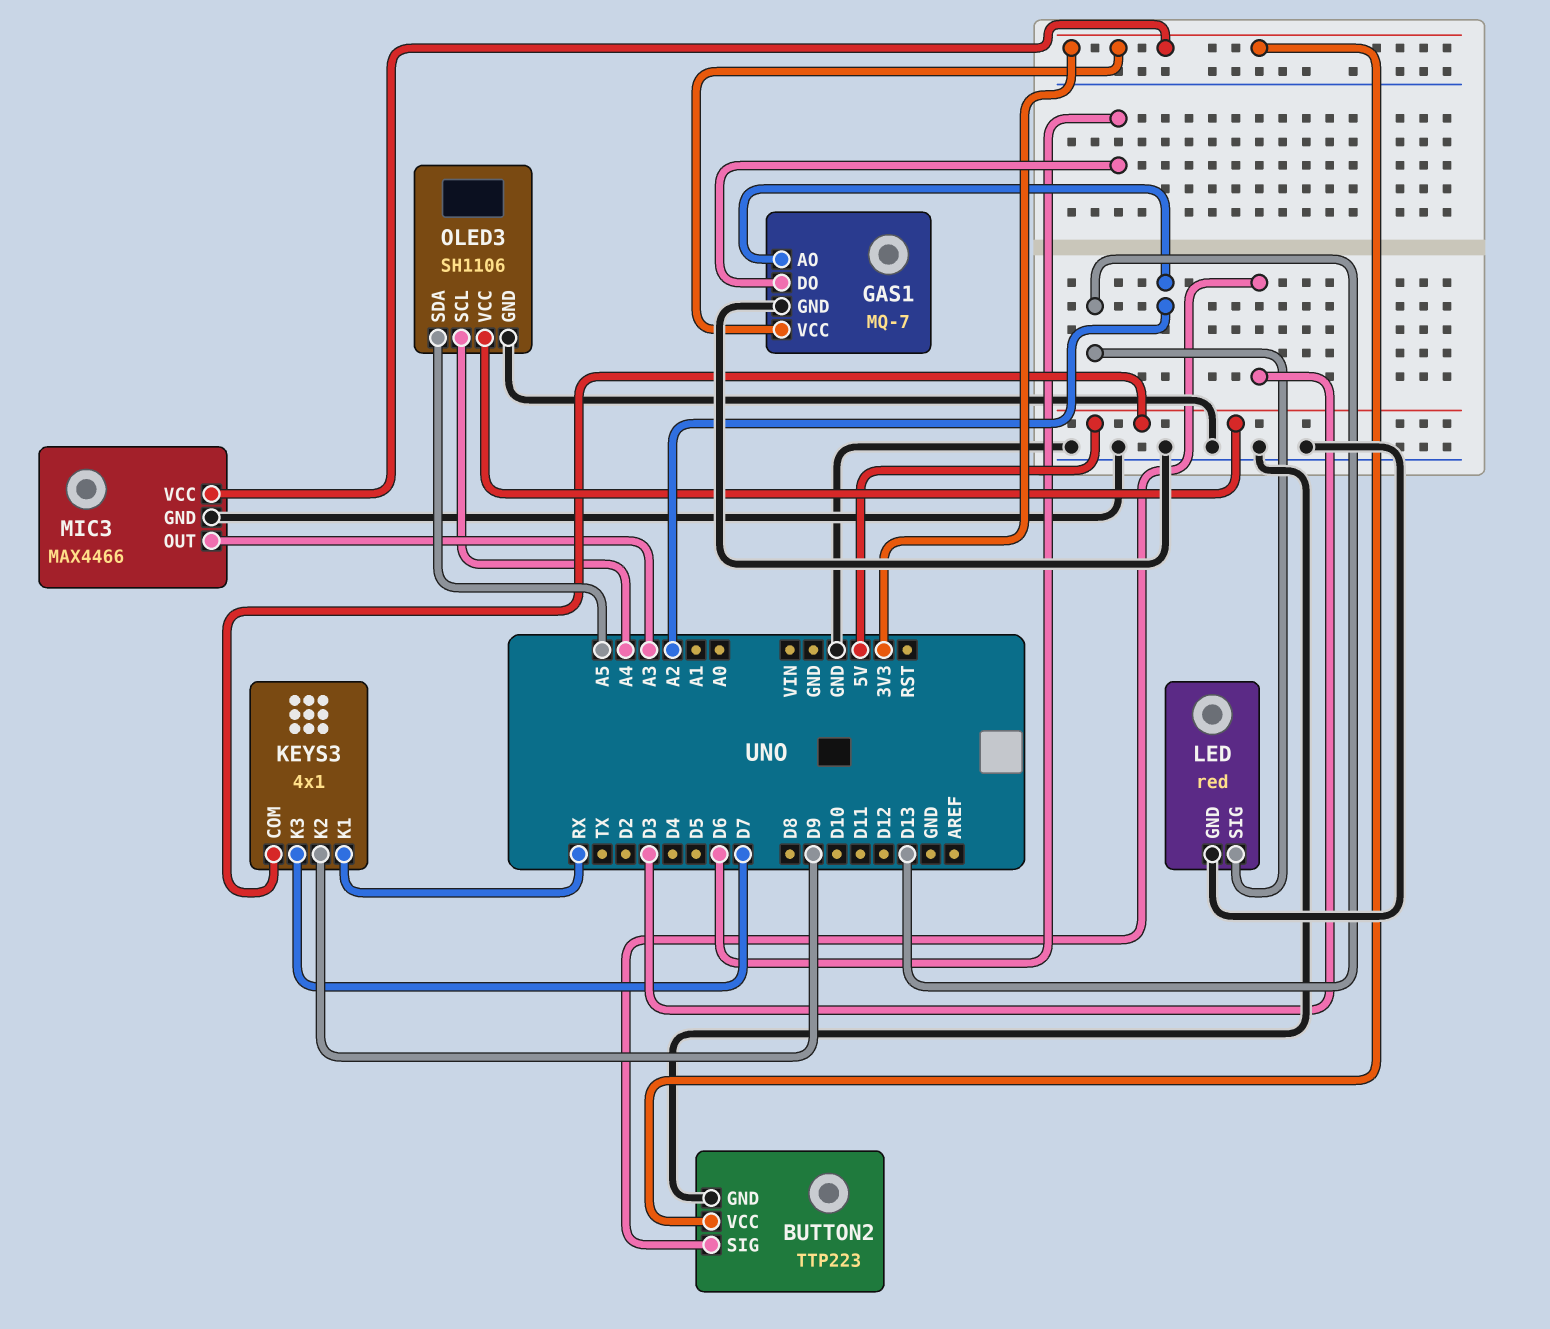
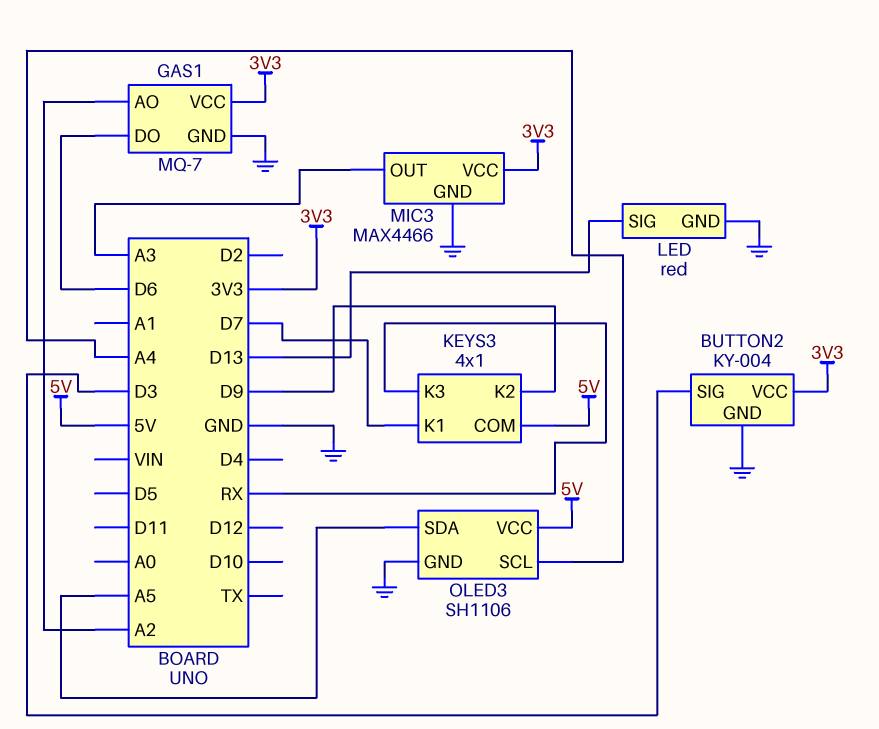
BUTTON2: TTP223 -> KY-004
KEYS3 pin K1: RX -> D7
KEYS3 pin K3: D7 -> RX

